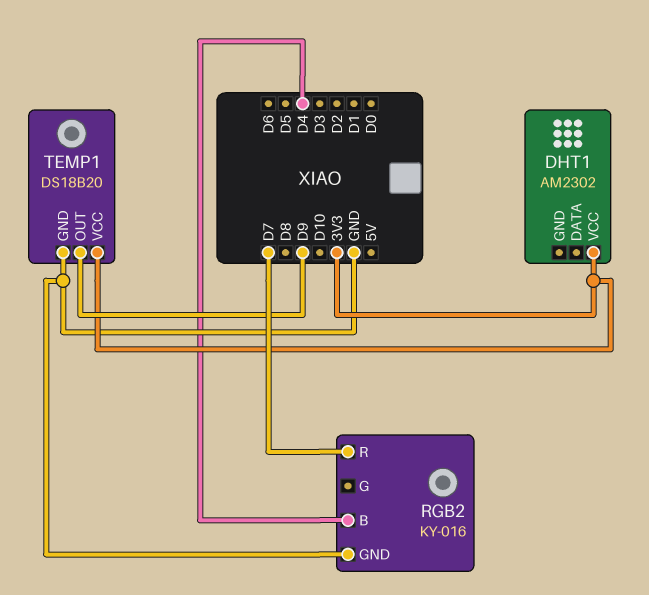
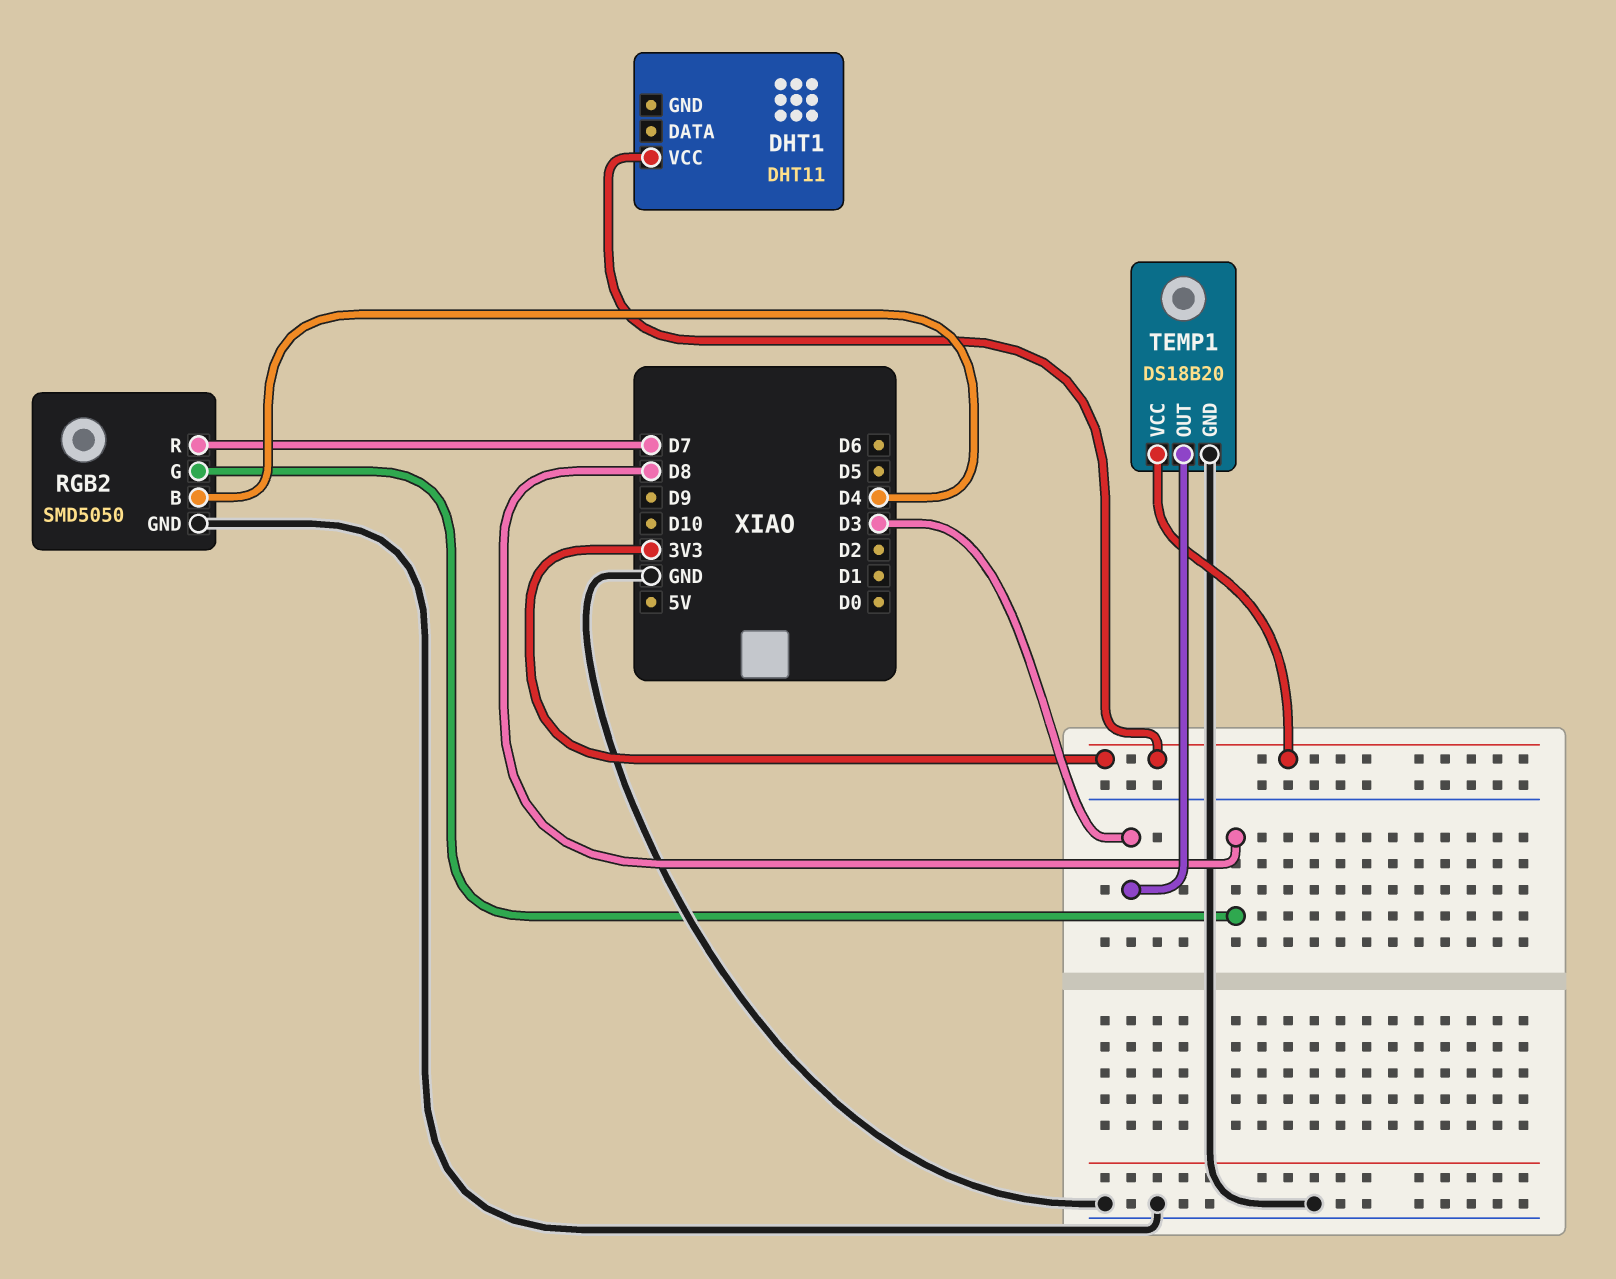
DHT1: AM2302 -> DHT11
RGB2: KY-016 -> SMD5050
RGB2 pin G: none -> D8
TEMP1 pin OUT: D9 -> D3

